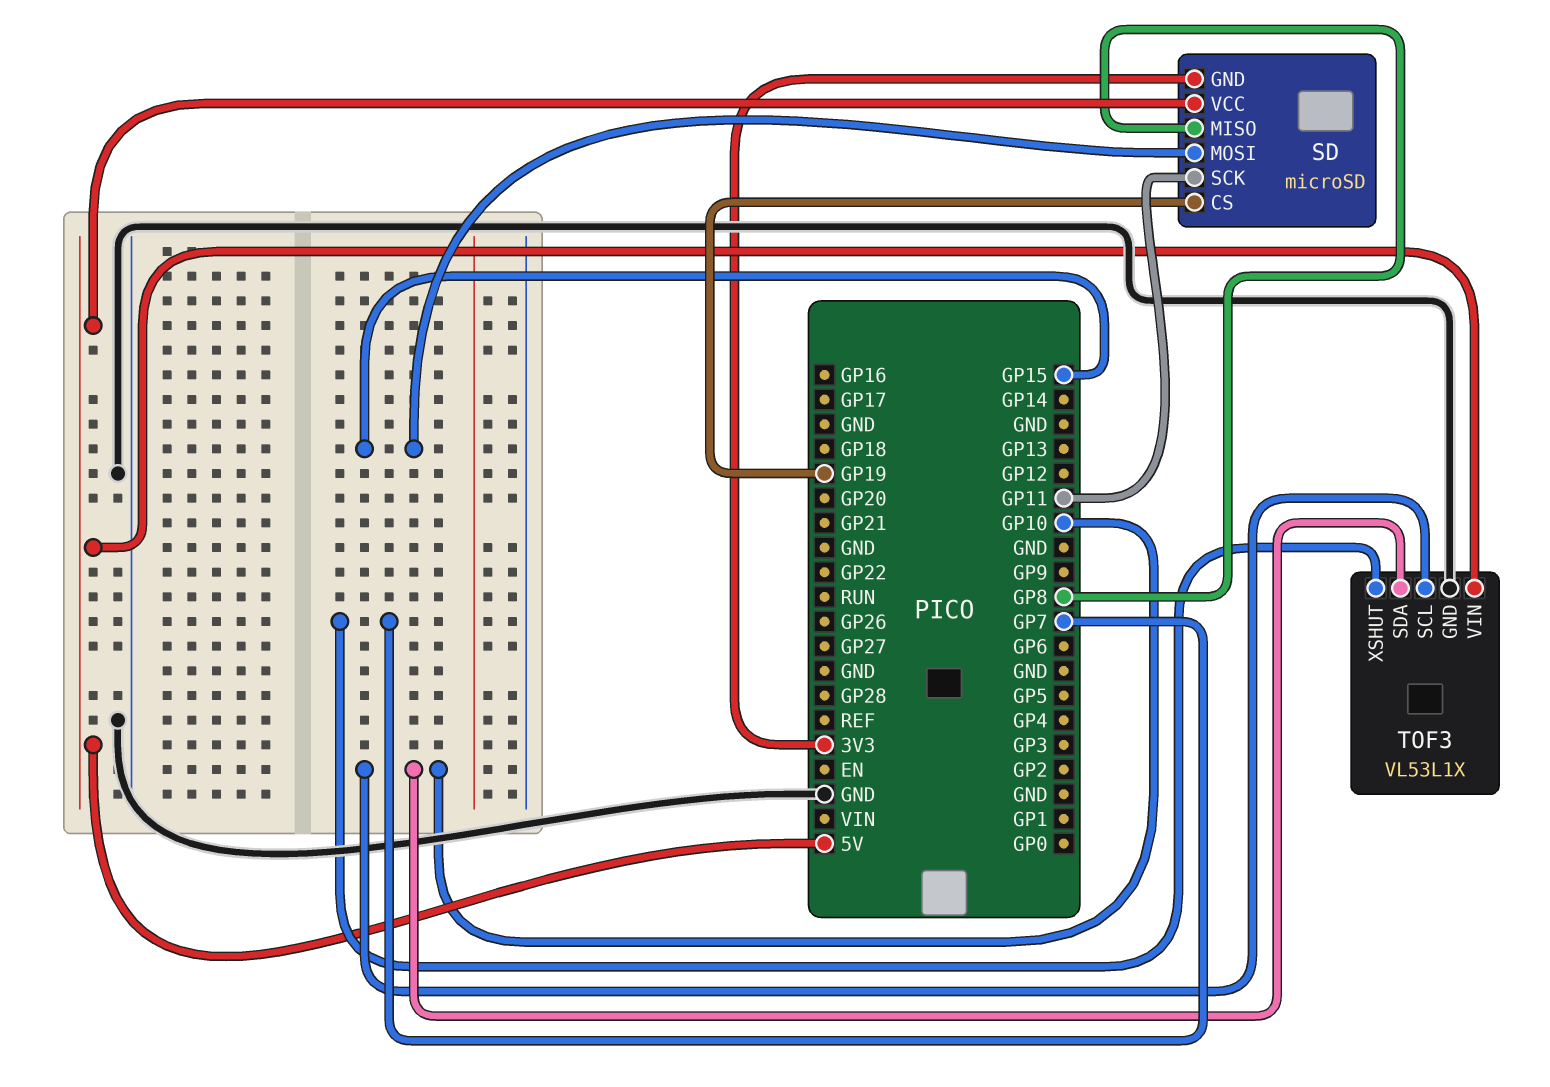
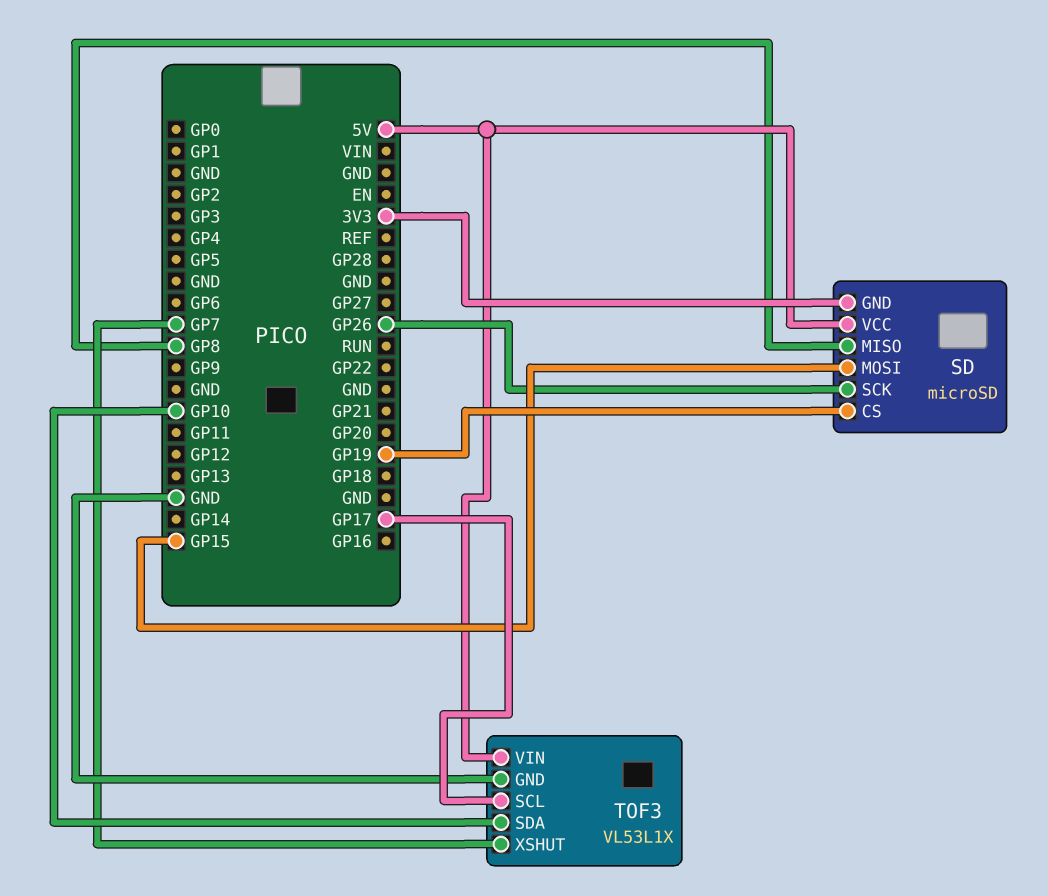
SD pin SCK: GP11 -> GP26
TOF3 pin SCL: GP10 -> GP17

